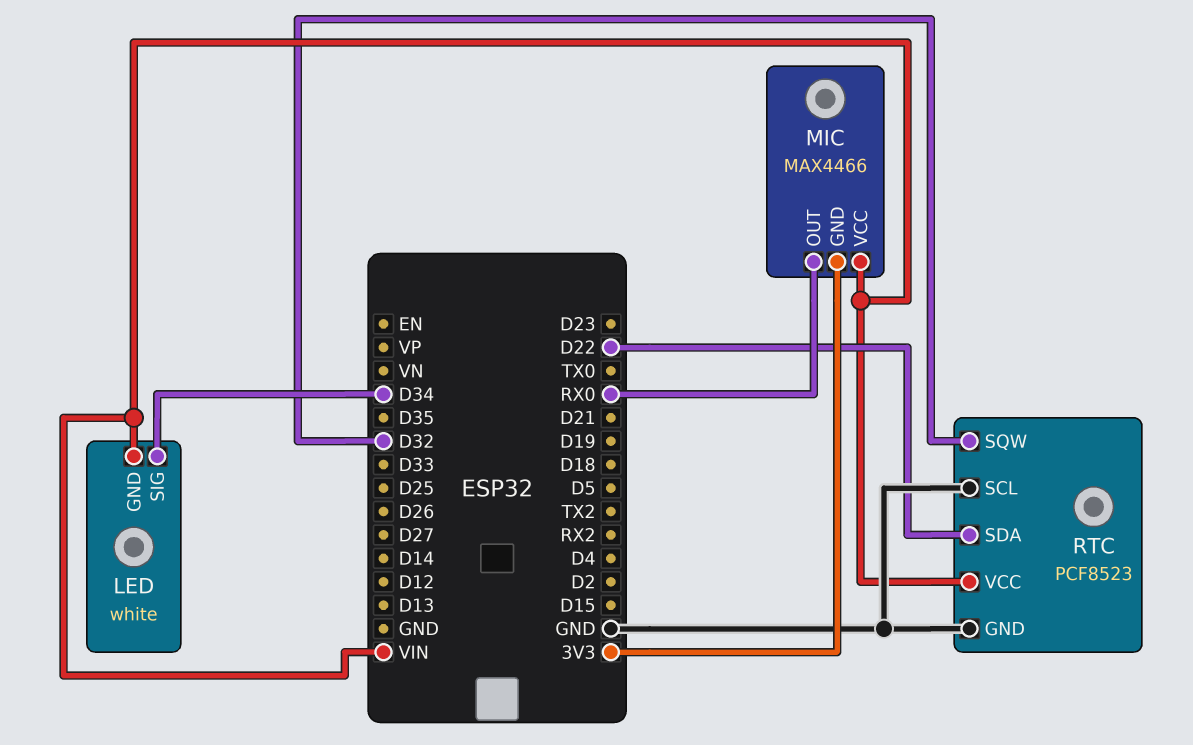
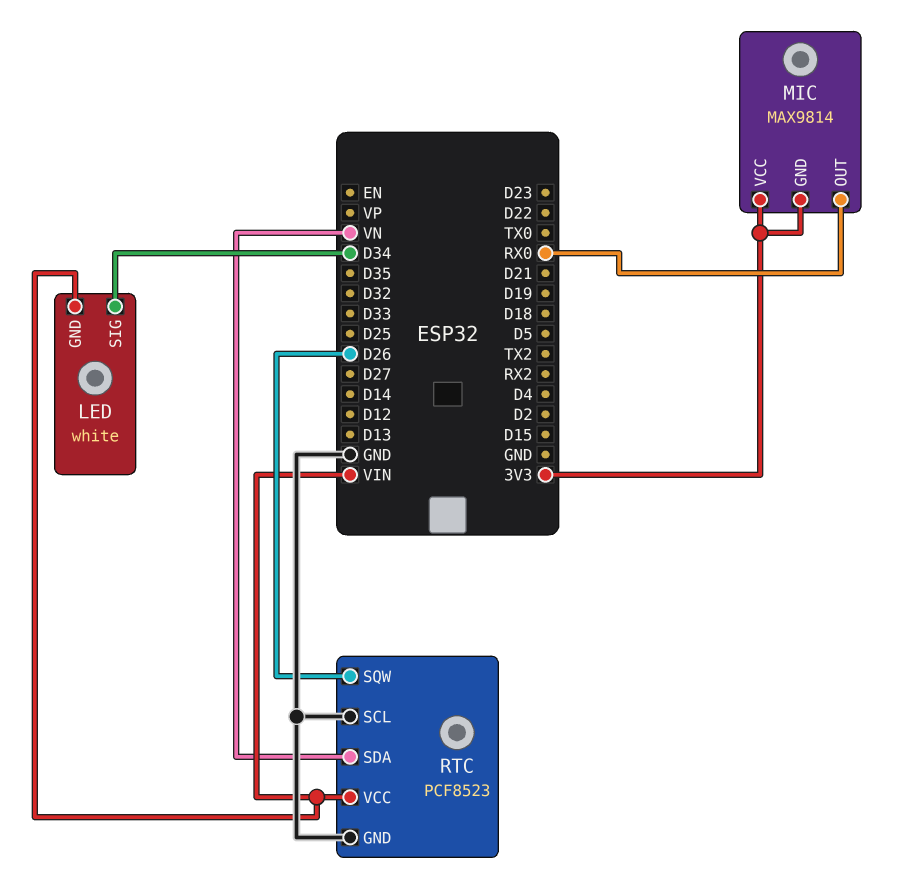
MIC: MAX4466 -> MAX9814
MIC pin VCC: VIN -> 3V3
RTC pin SDA: D22 -> VN
RTC pin SQW: D32 -> D26

